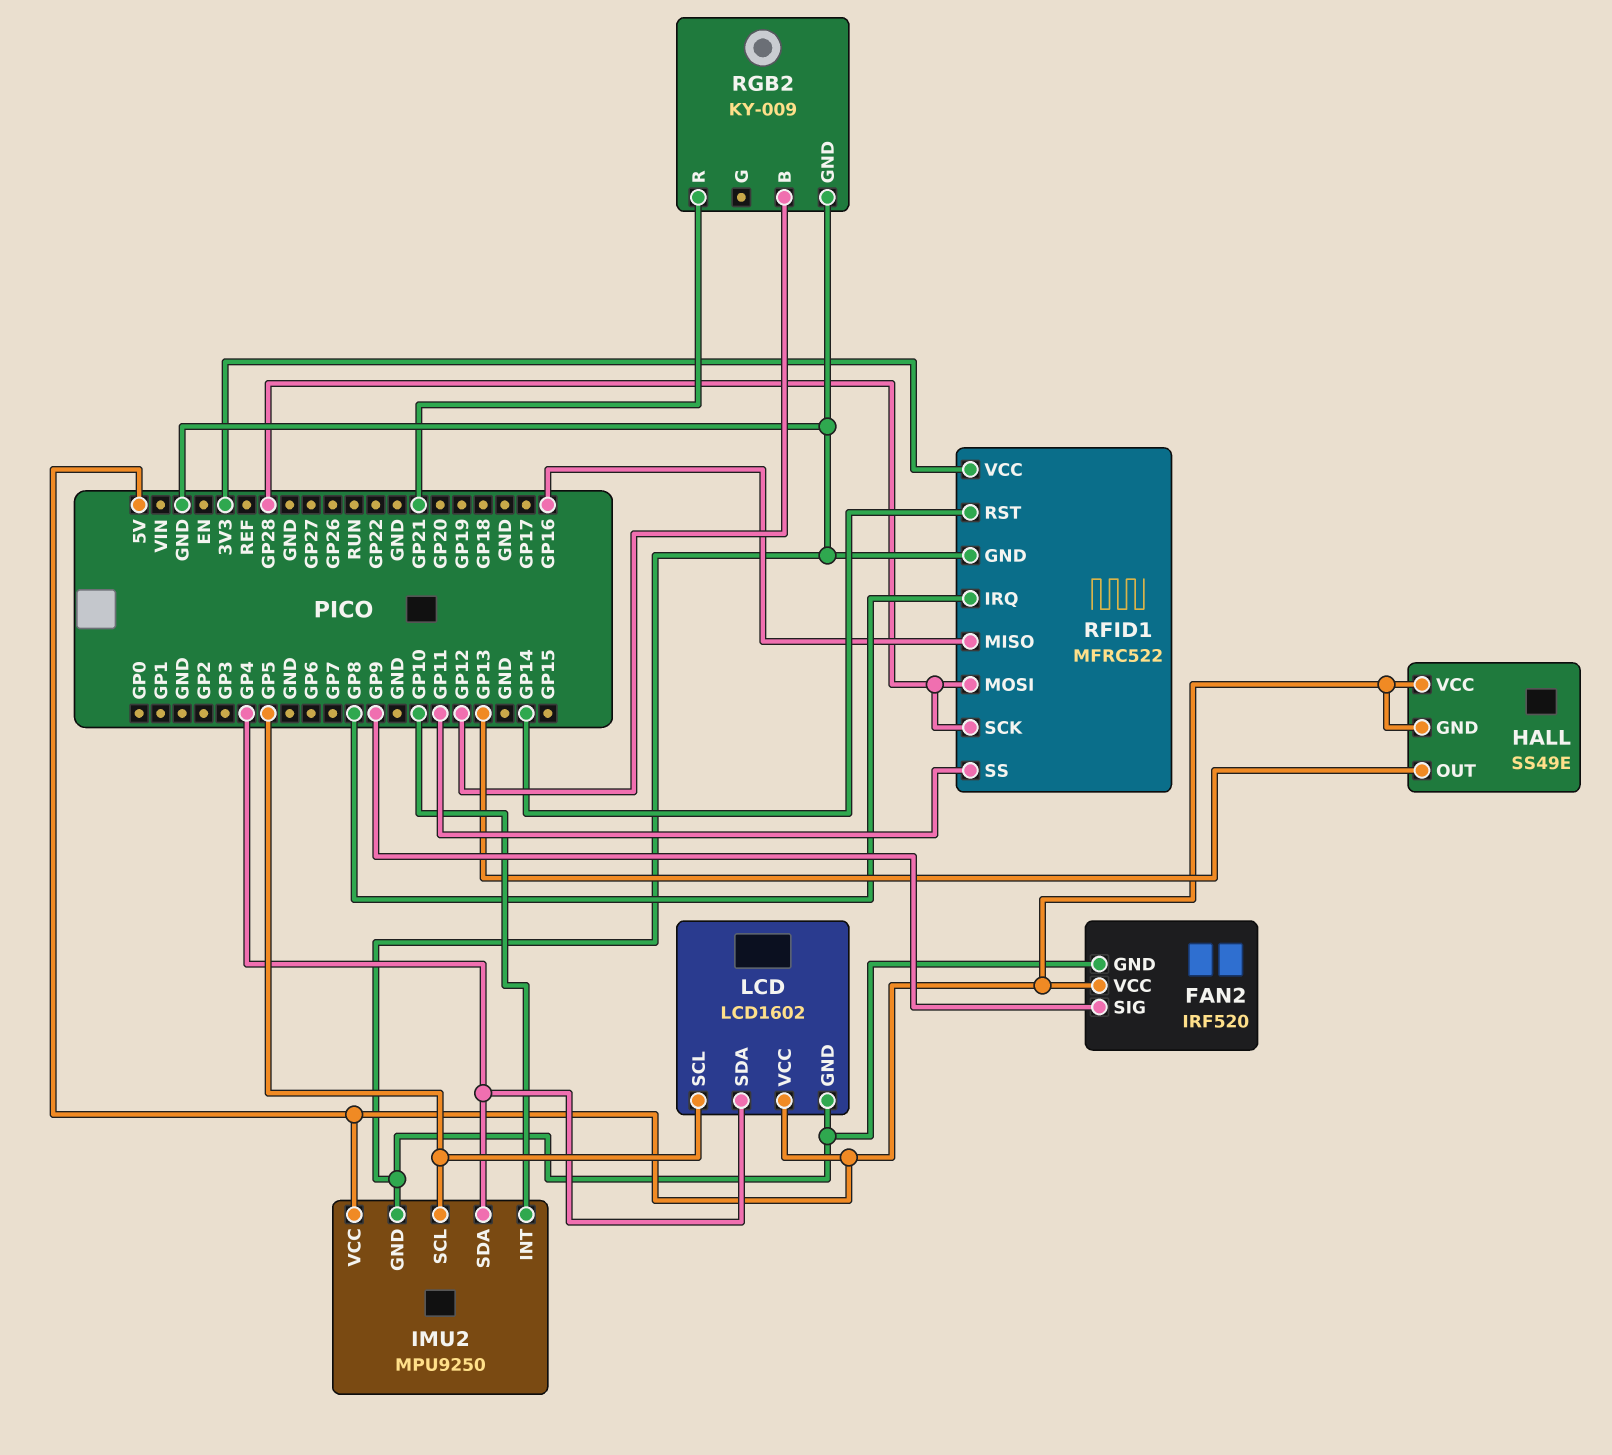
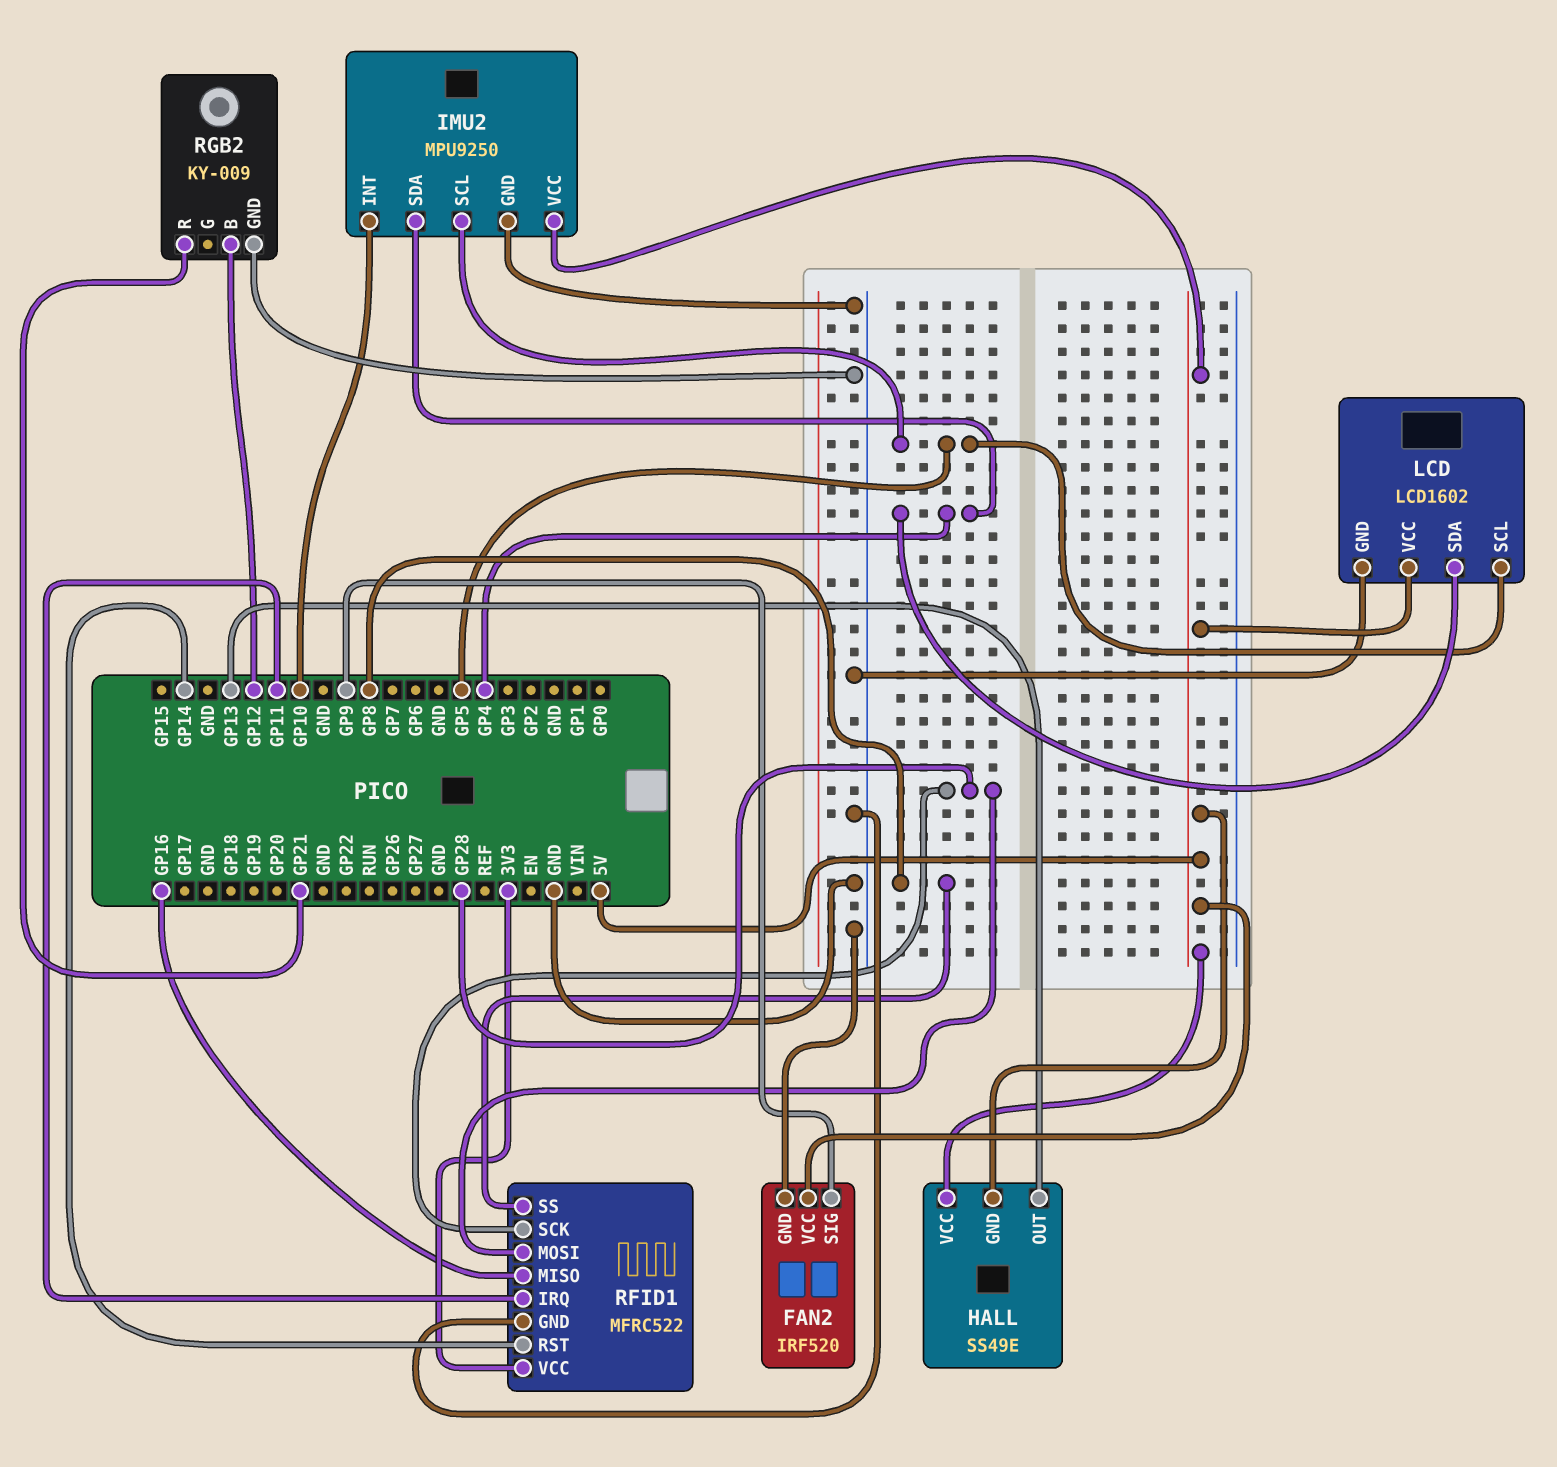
RFID1 pin IRQ: GP8 -> GP11
RFID1 pin SS: GP11 -> GP8

